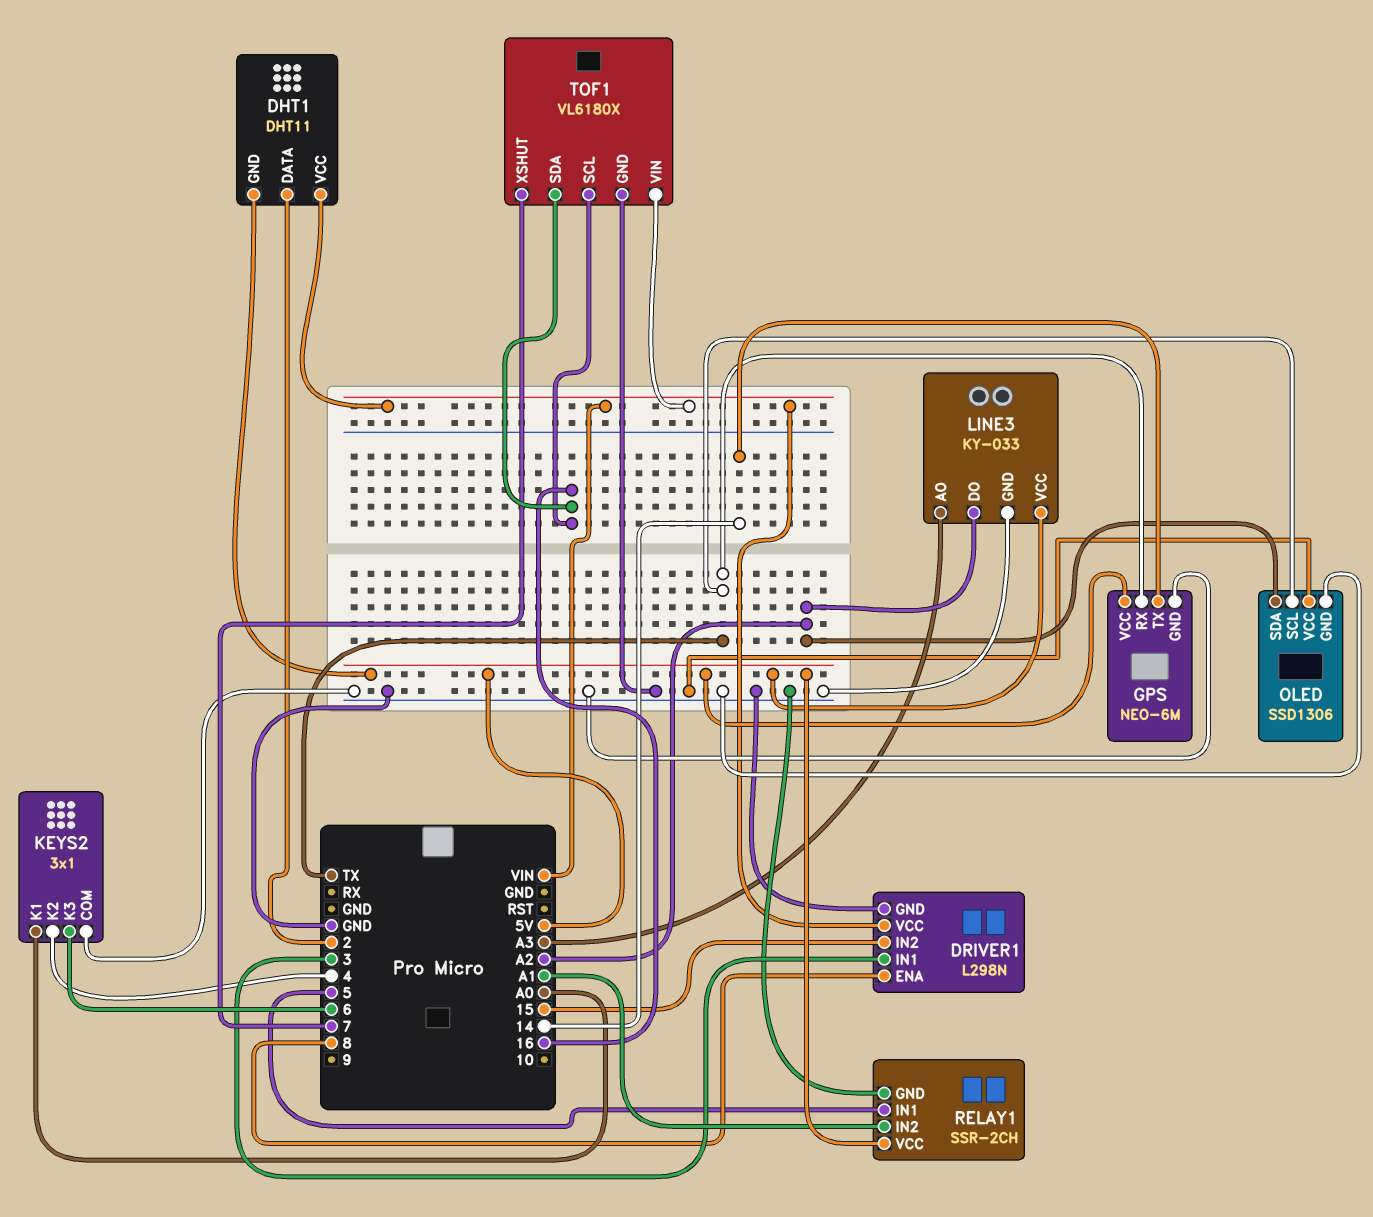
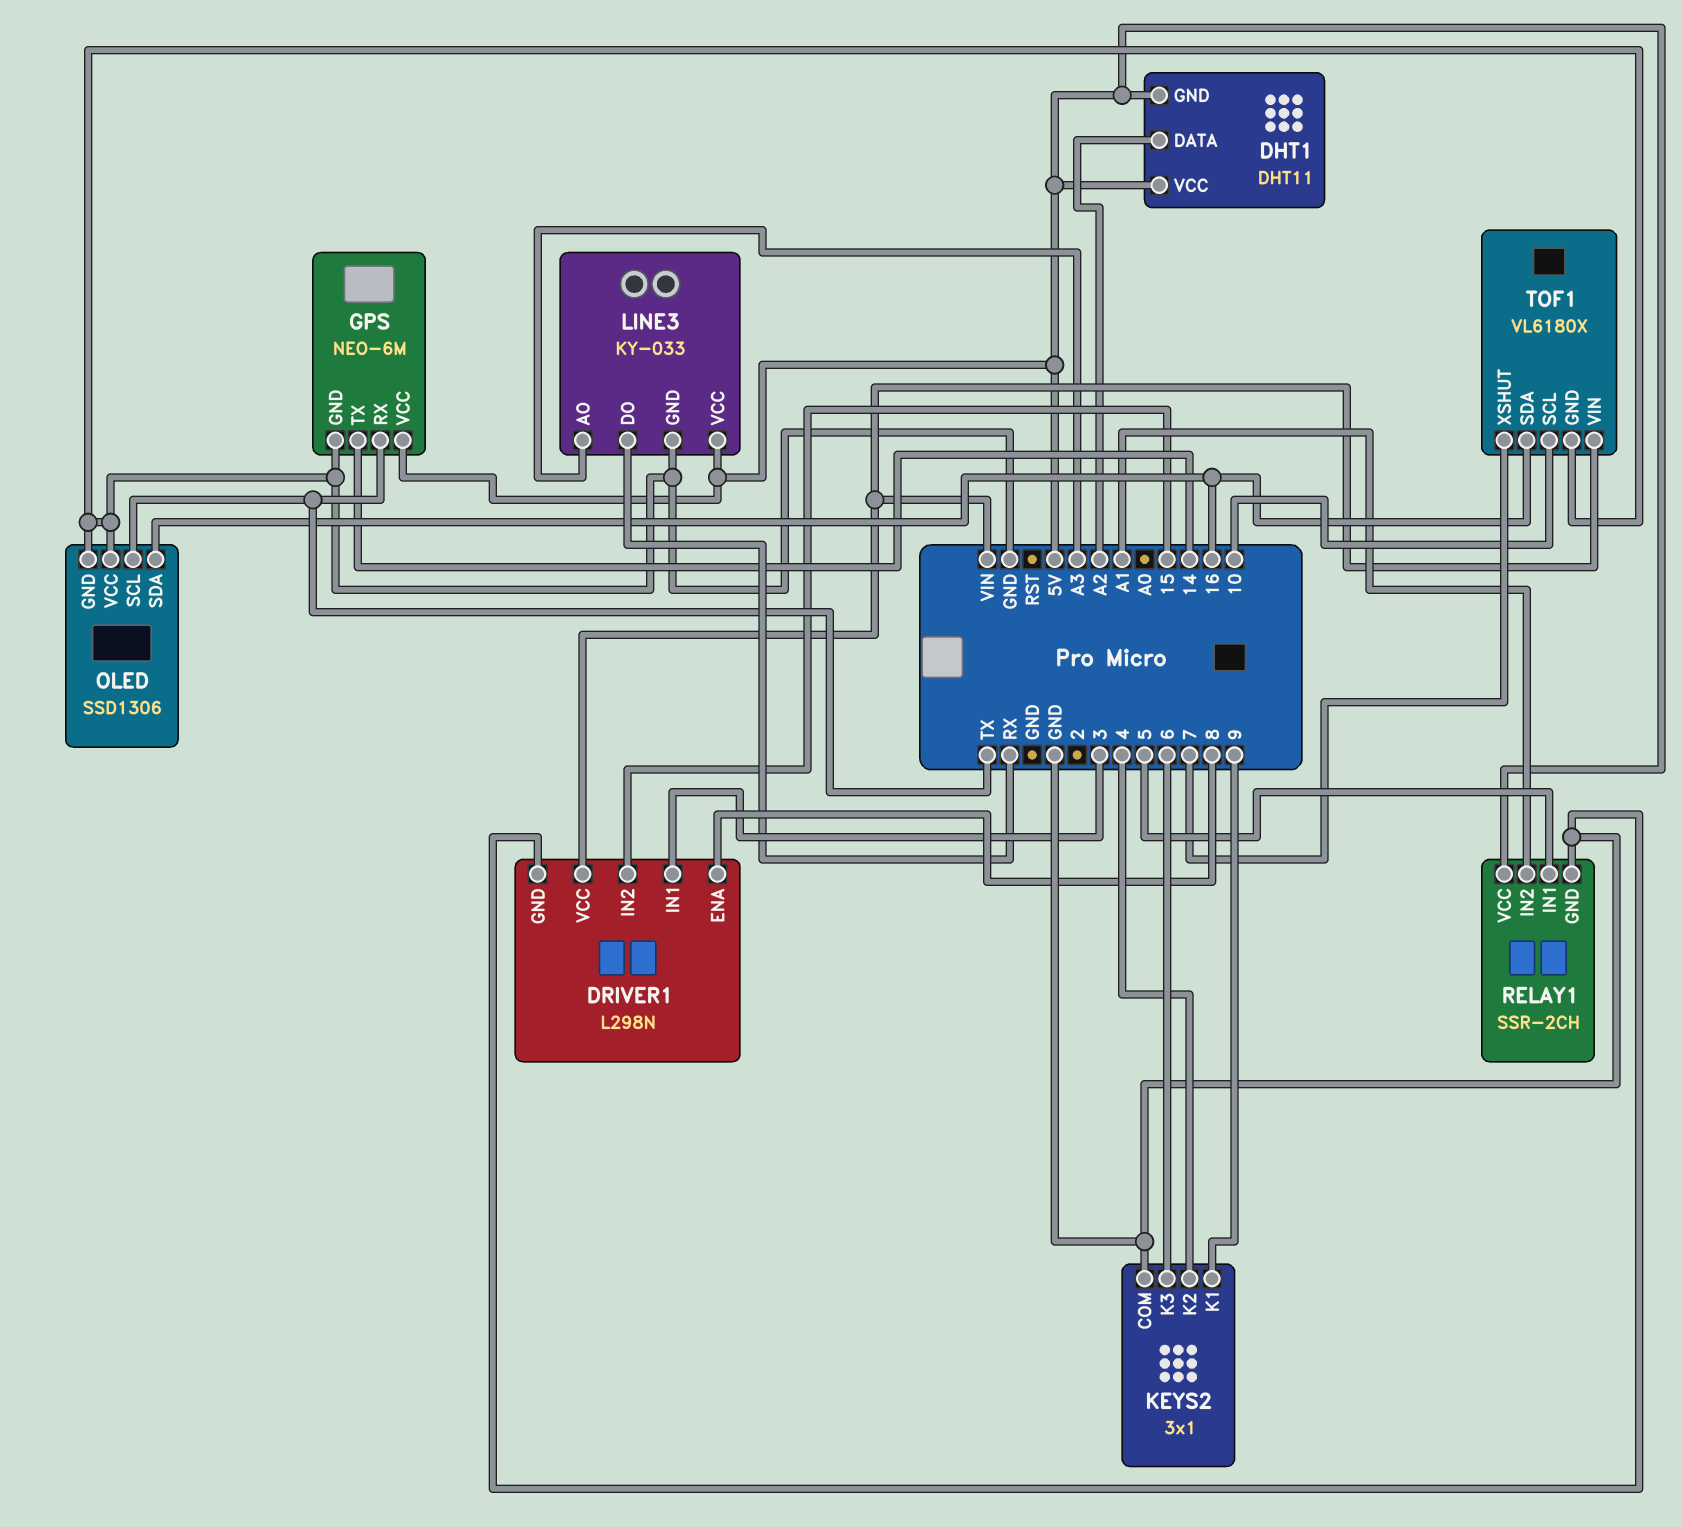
DHT1 pin DATA: 2 -> A2
DHT1 pin VCC: VIN -> 5V
KEYS2 pin K1: A0 -> 9
LINE3 pin DO: A2 -> RX
OLED pin SDA: A2 -> 16
TOF1 pin SCL: 16 -> 10

